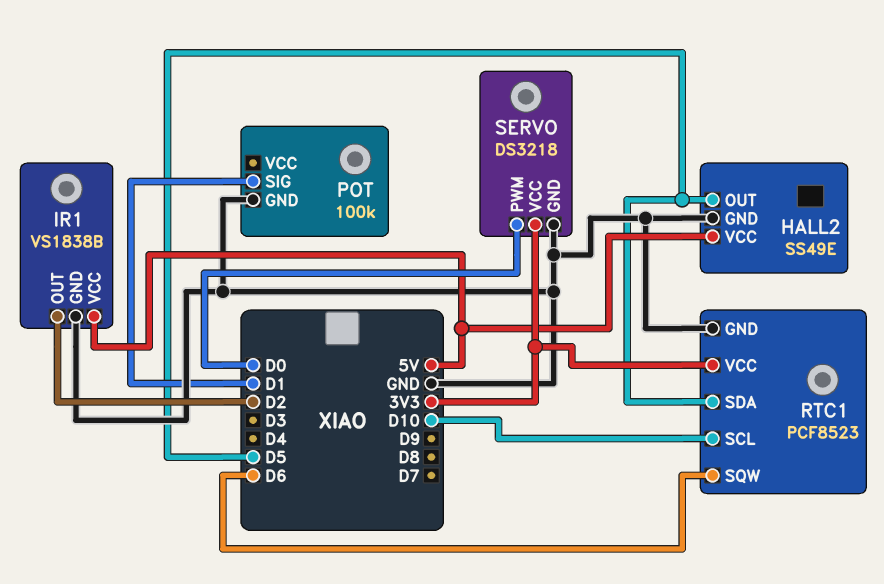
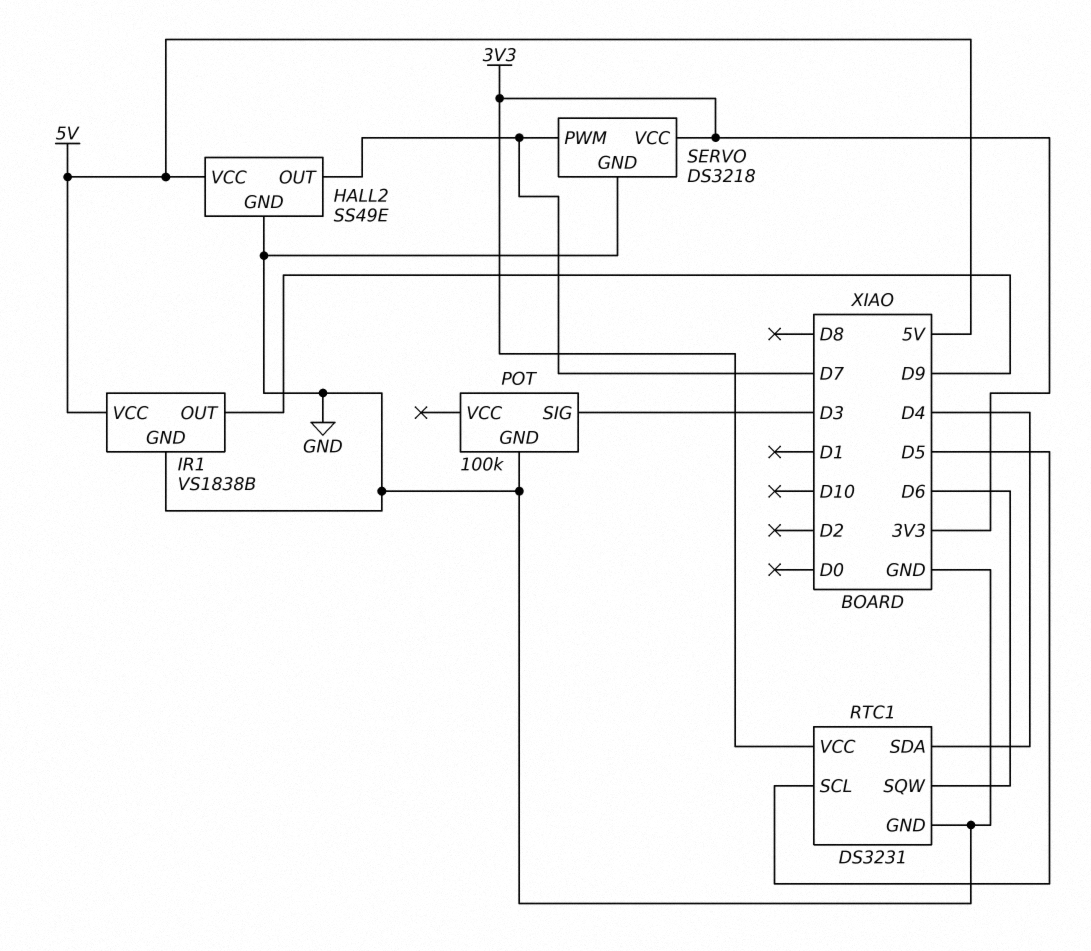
HALL2 pin OUT: D5 -> D7
IR1 pin OUT: D2 -> D9
POT pin SIG: D1 -> D3
RTC1: PCF8523 -> DS3231
RTC1 pin SCL: D10 -> D5
RTC1 pin SDA: D5 -> D4
SERVO pin PWM: D0 -> D7

